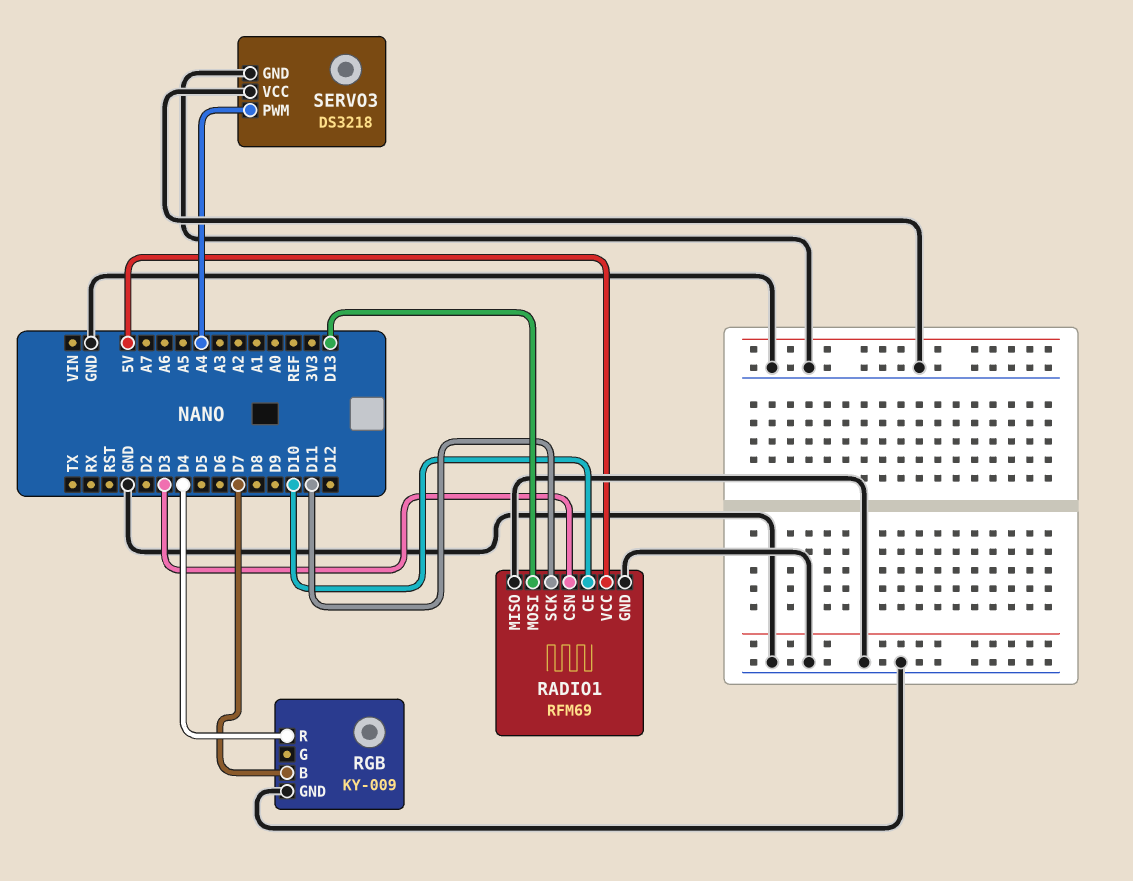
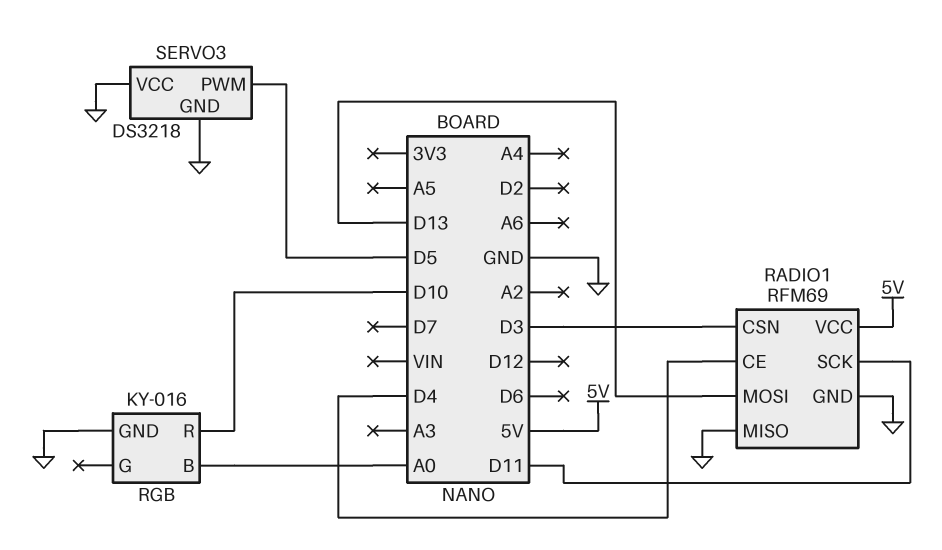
RADIO1 pin CE: D10 -> D4
RGB: KY-009 -> KY-016
RGB pin B: D7 -> A0
RGB pin R: D4 -> D10
SERVO3 pin PWM: A4 -> D5

